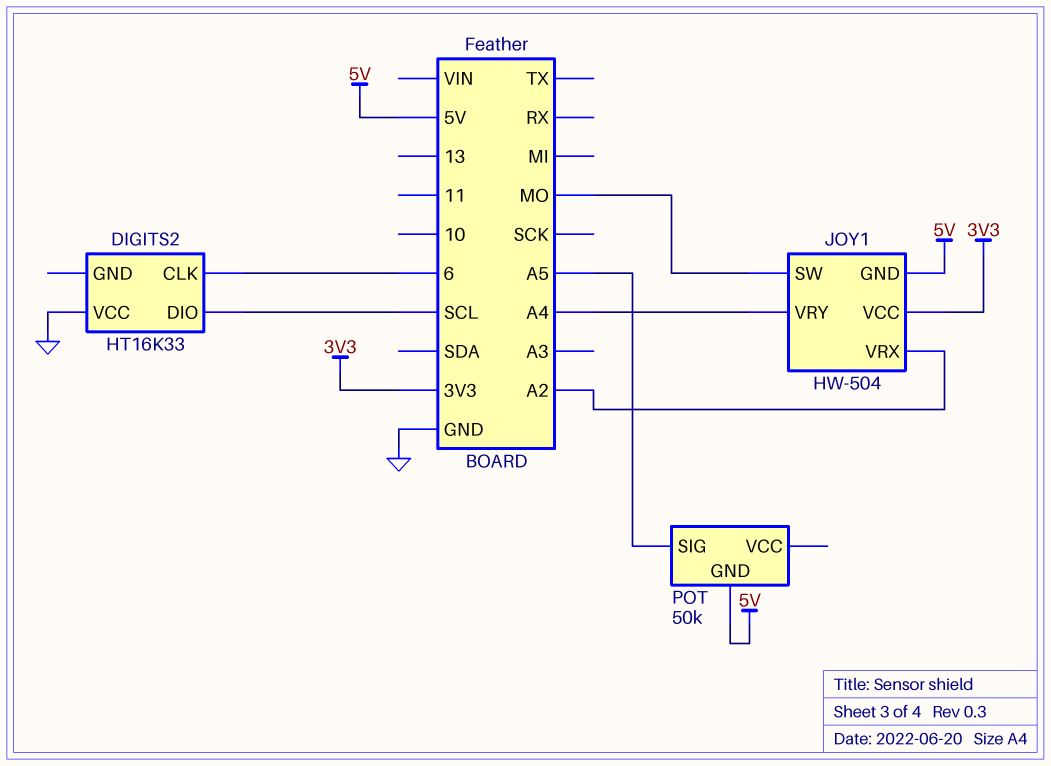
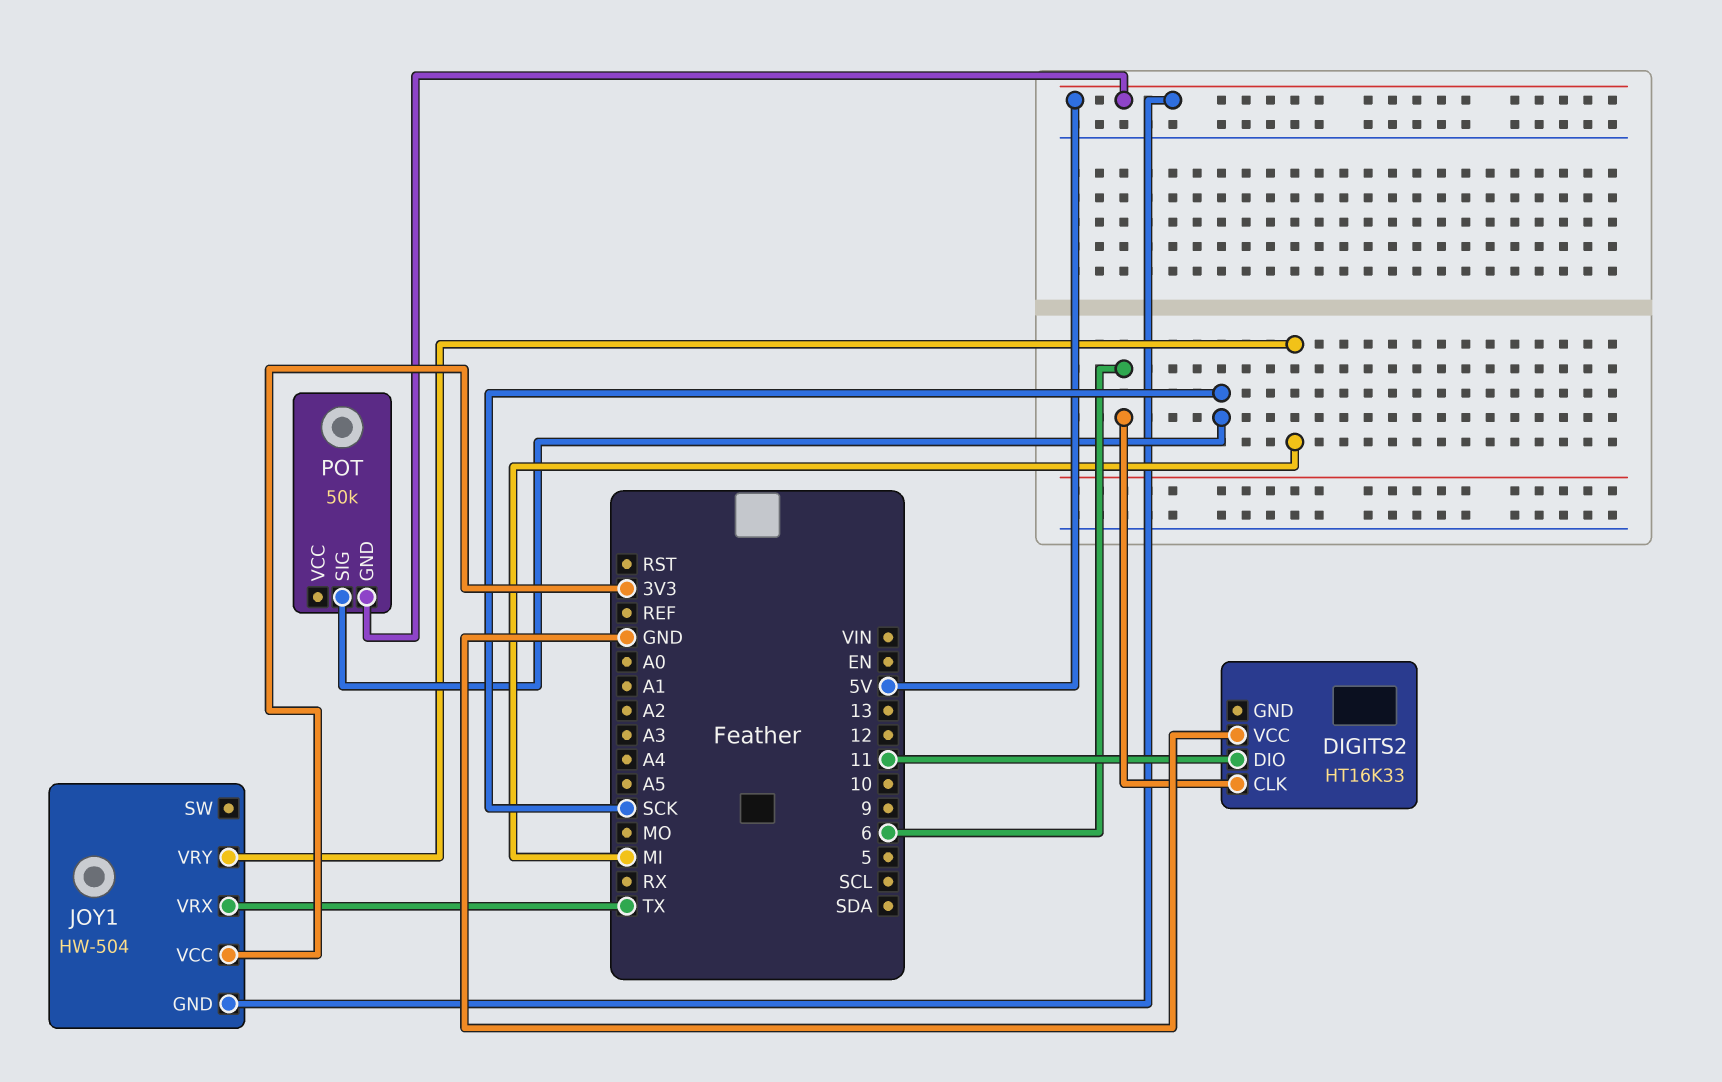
DIGITS2 pin DIO: SCL -> 11
JOY1 pin SW: MO -> none
JOY1 pin VRX: A2 -> TX
JOY1 pin VRY: A4 -> MI
POT pin SIG: A5 -> SCK

